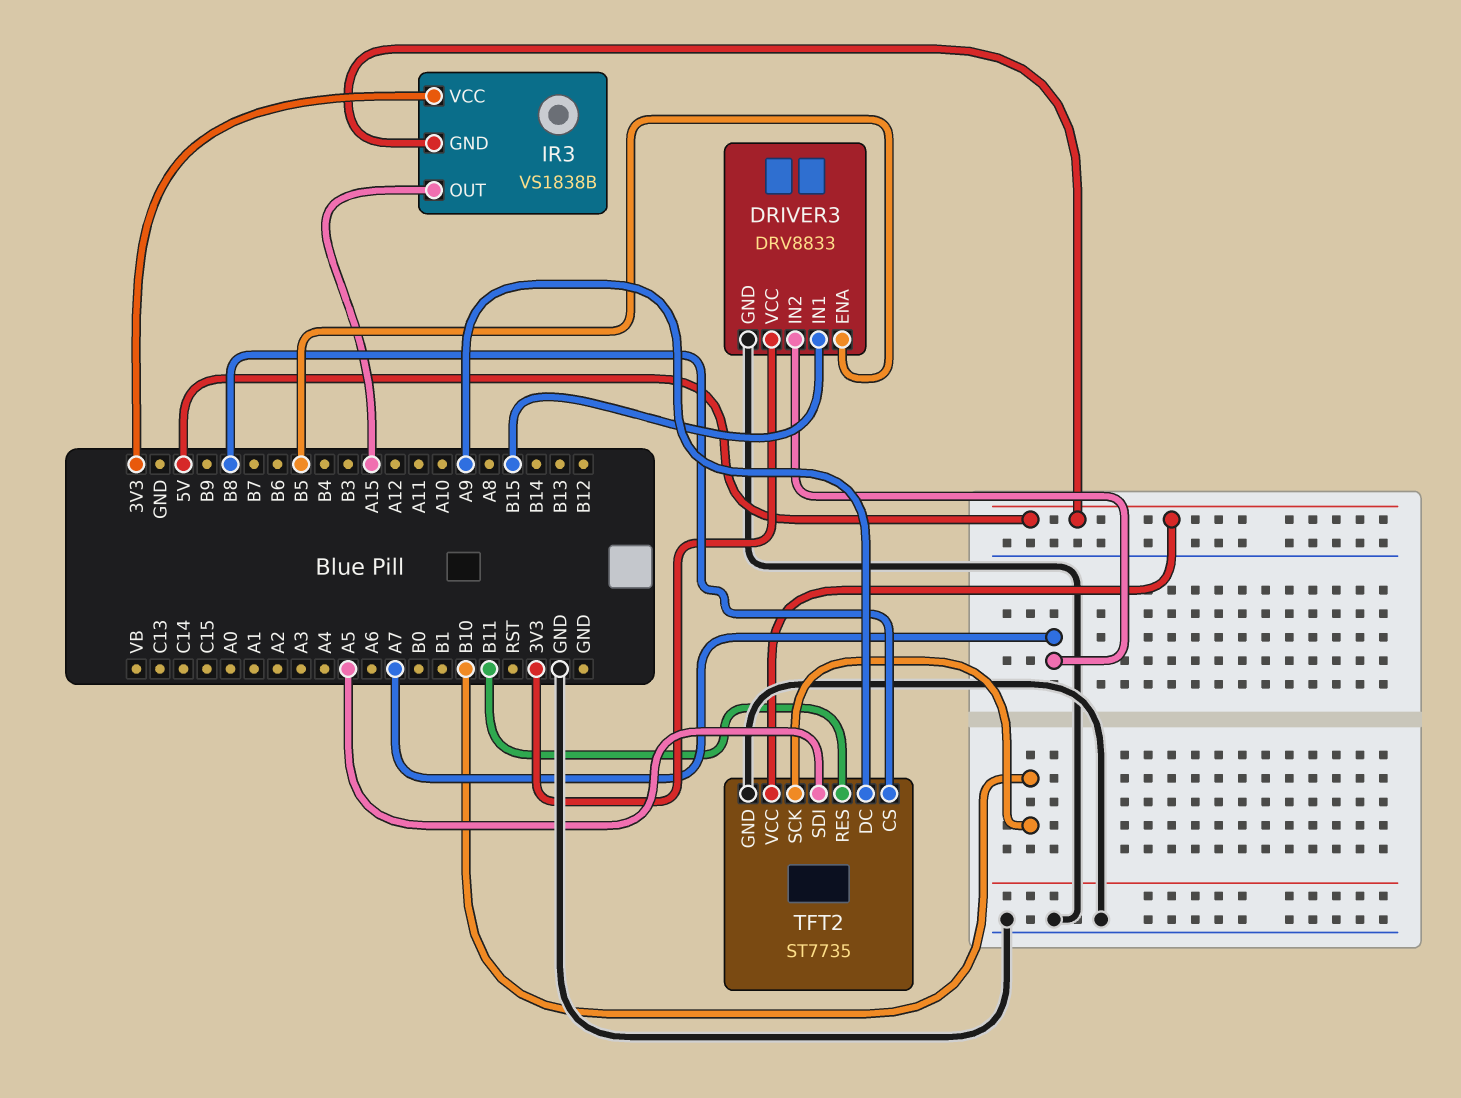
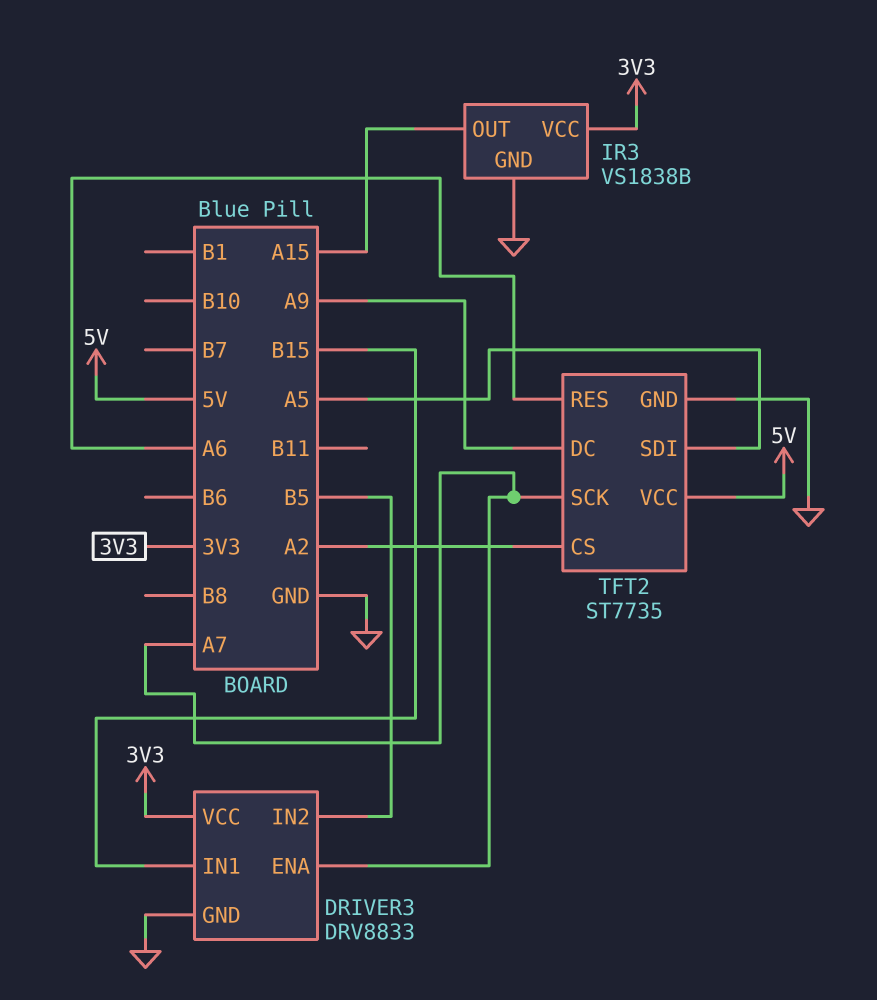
DRIVER3 pin ENA: B5 -> A7
DRIVER3 pin IN2: A7 -> B5
IR3 pin GND: 5V -> GND
TFT2 pin CS: B8 -> A2
TFT2 pin RES: B11 -> A6
TFT2 pin SCK: B10 -> A7

